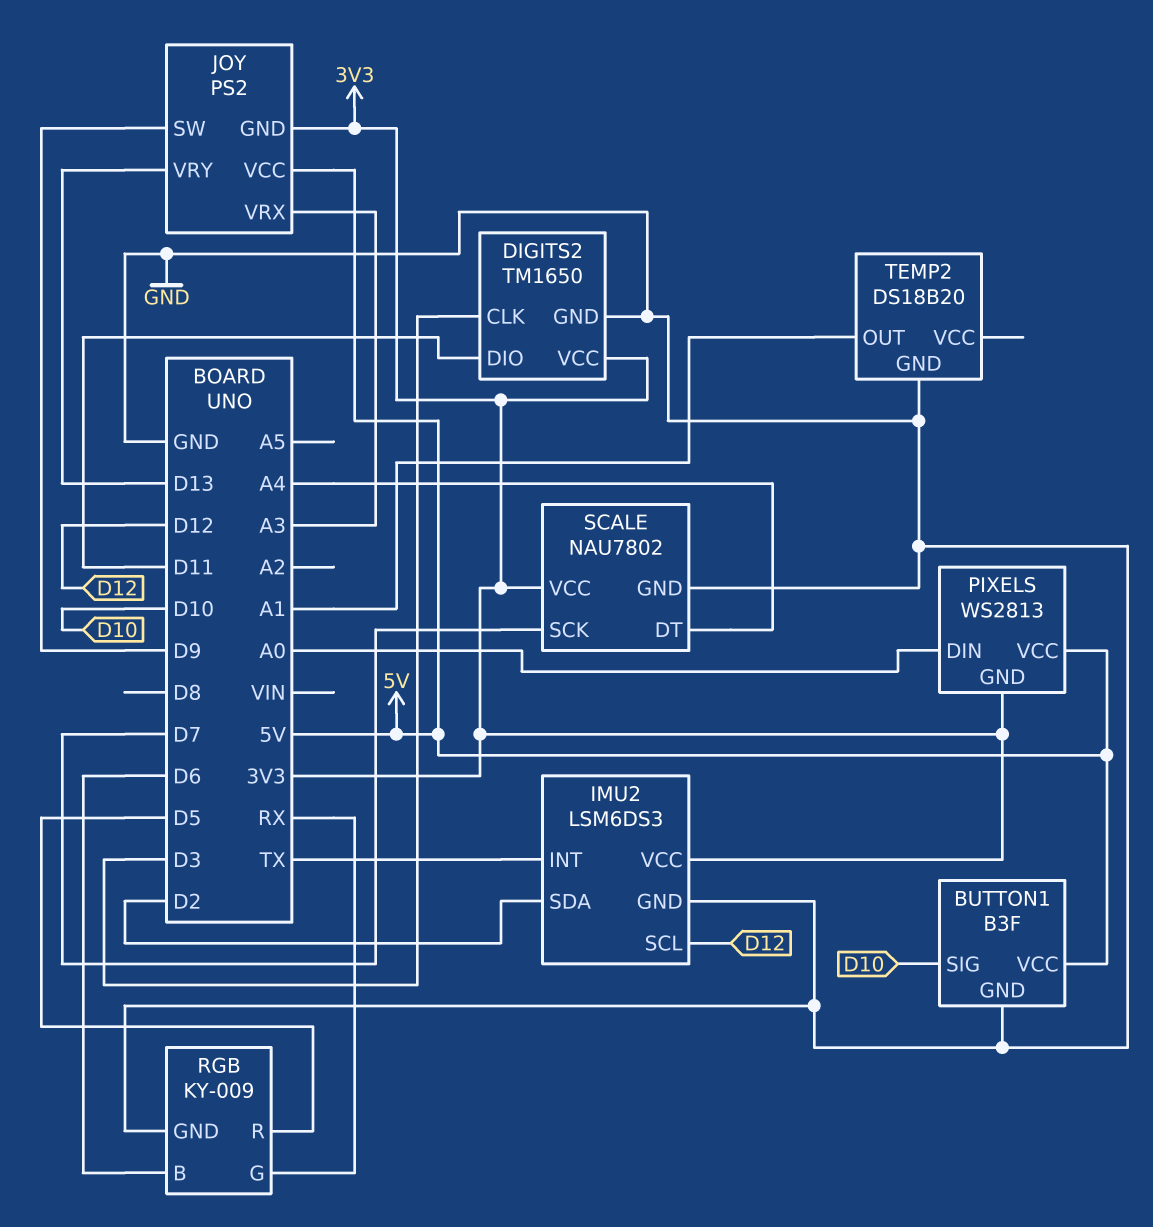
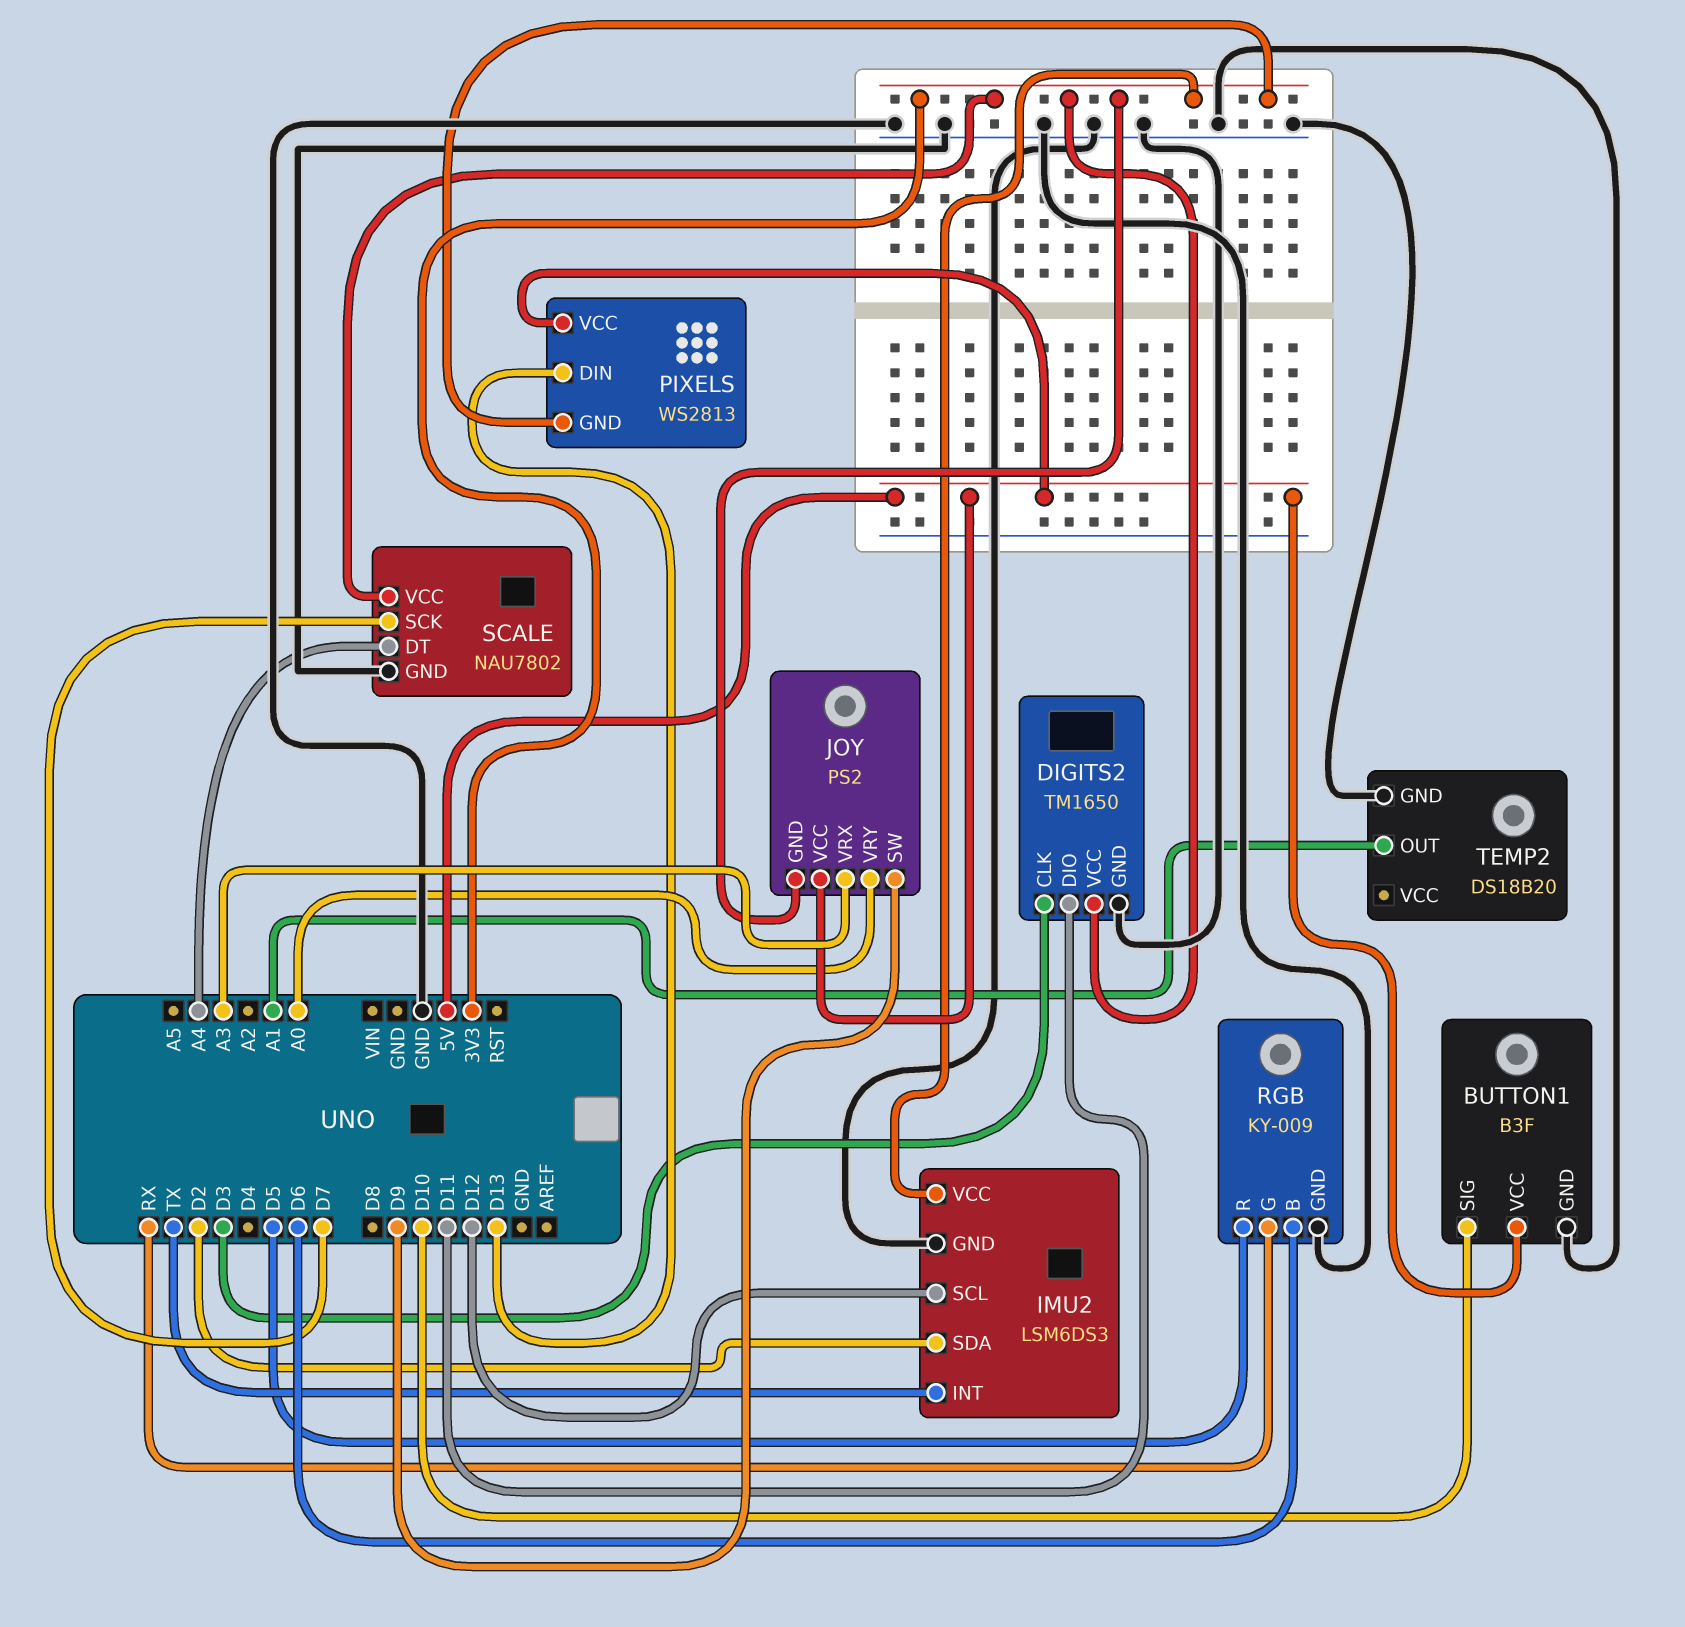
JOY pin VRY: D13 -> A0
PIXELS pin DIN: A0 -> D13

